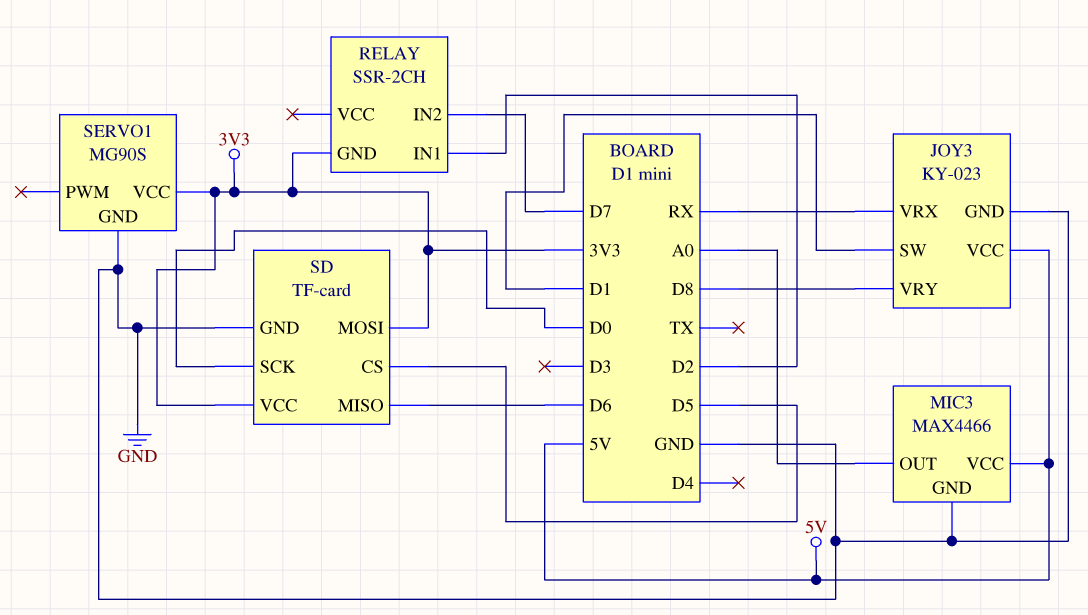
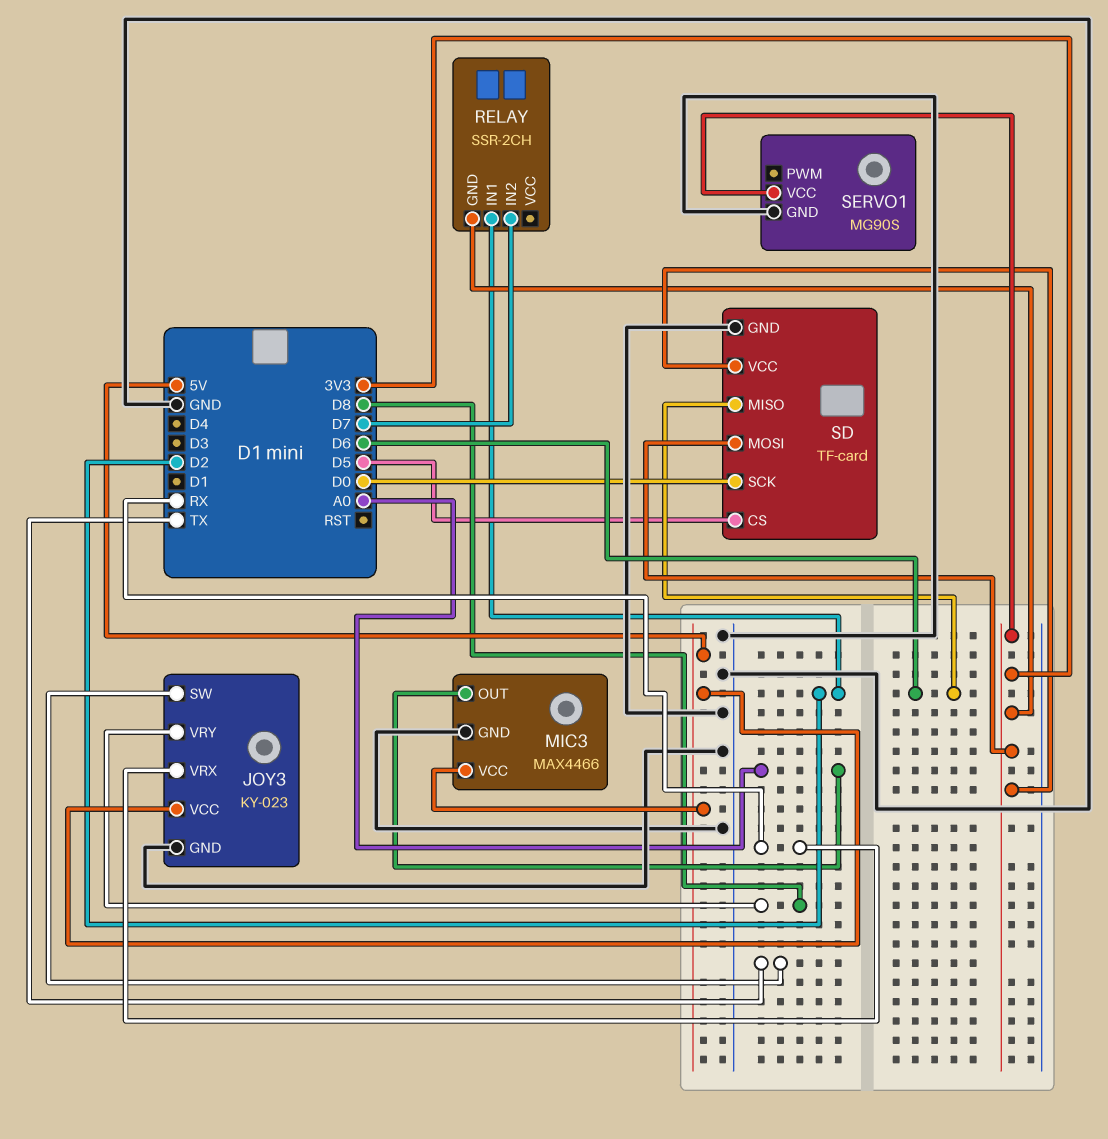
JOY3 pin SW: D1 -> TX

